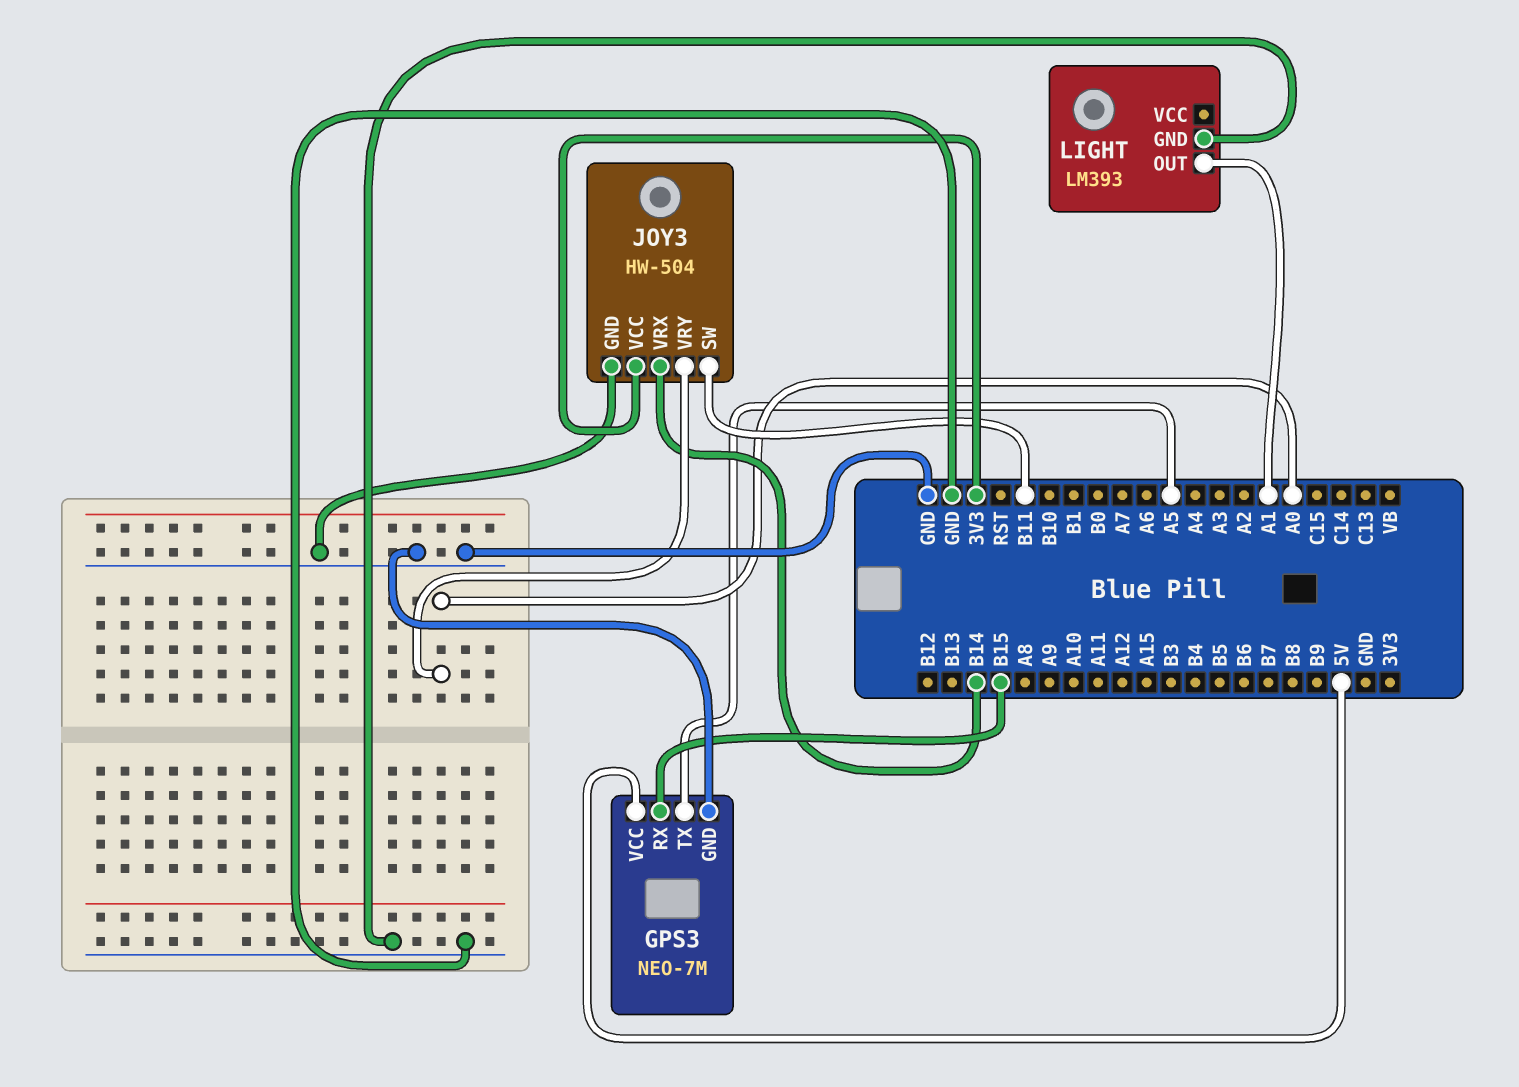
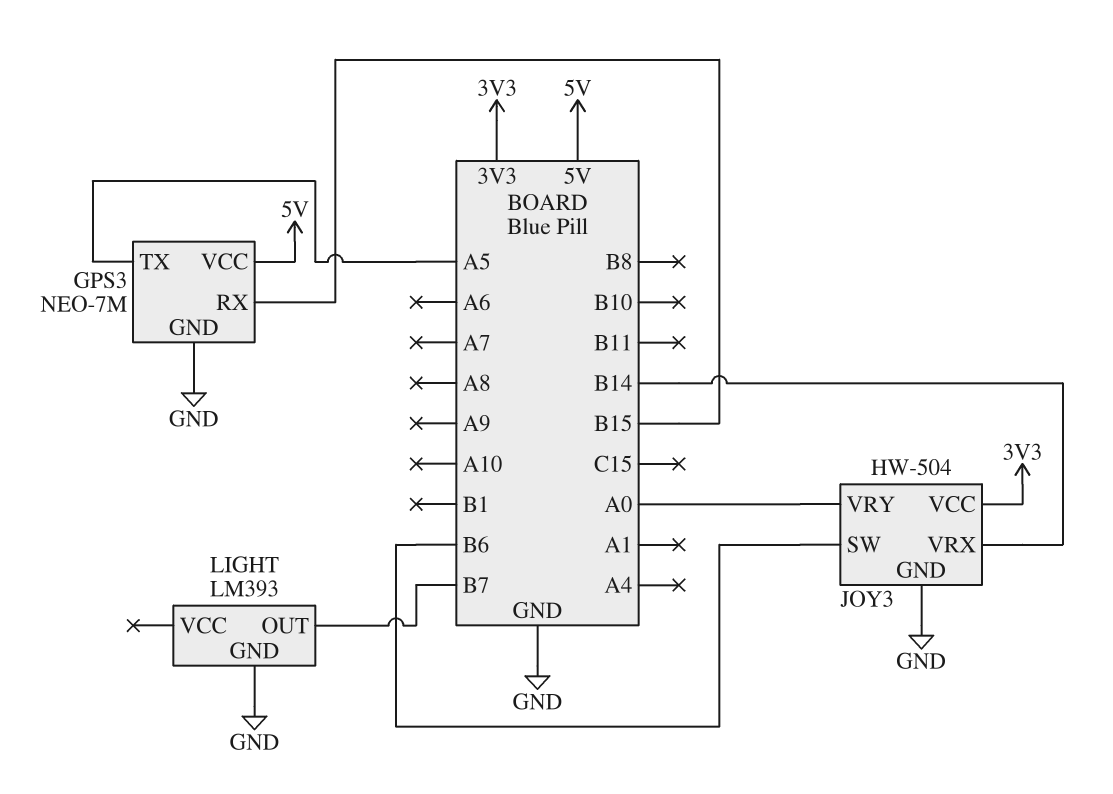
JOY3 pin SW: B11 -> B6
LIGHT pin OUT: A1 -> B7

